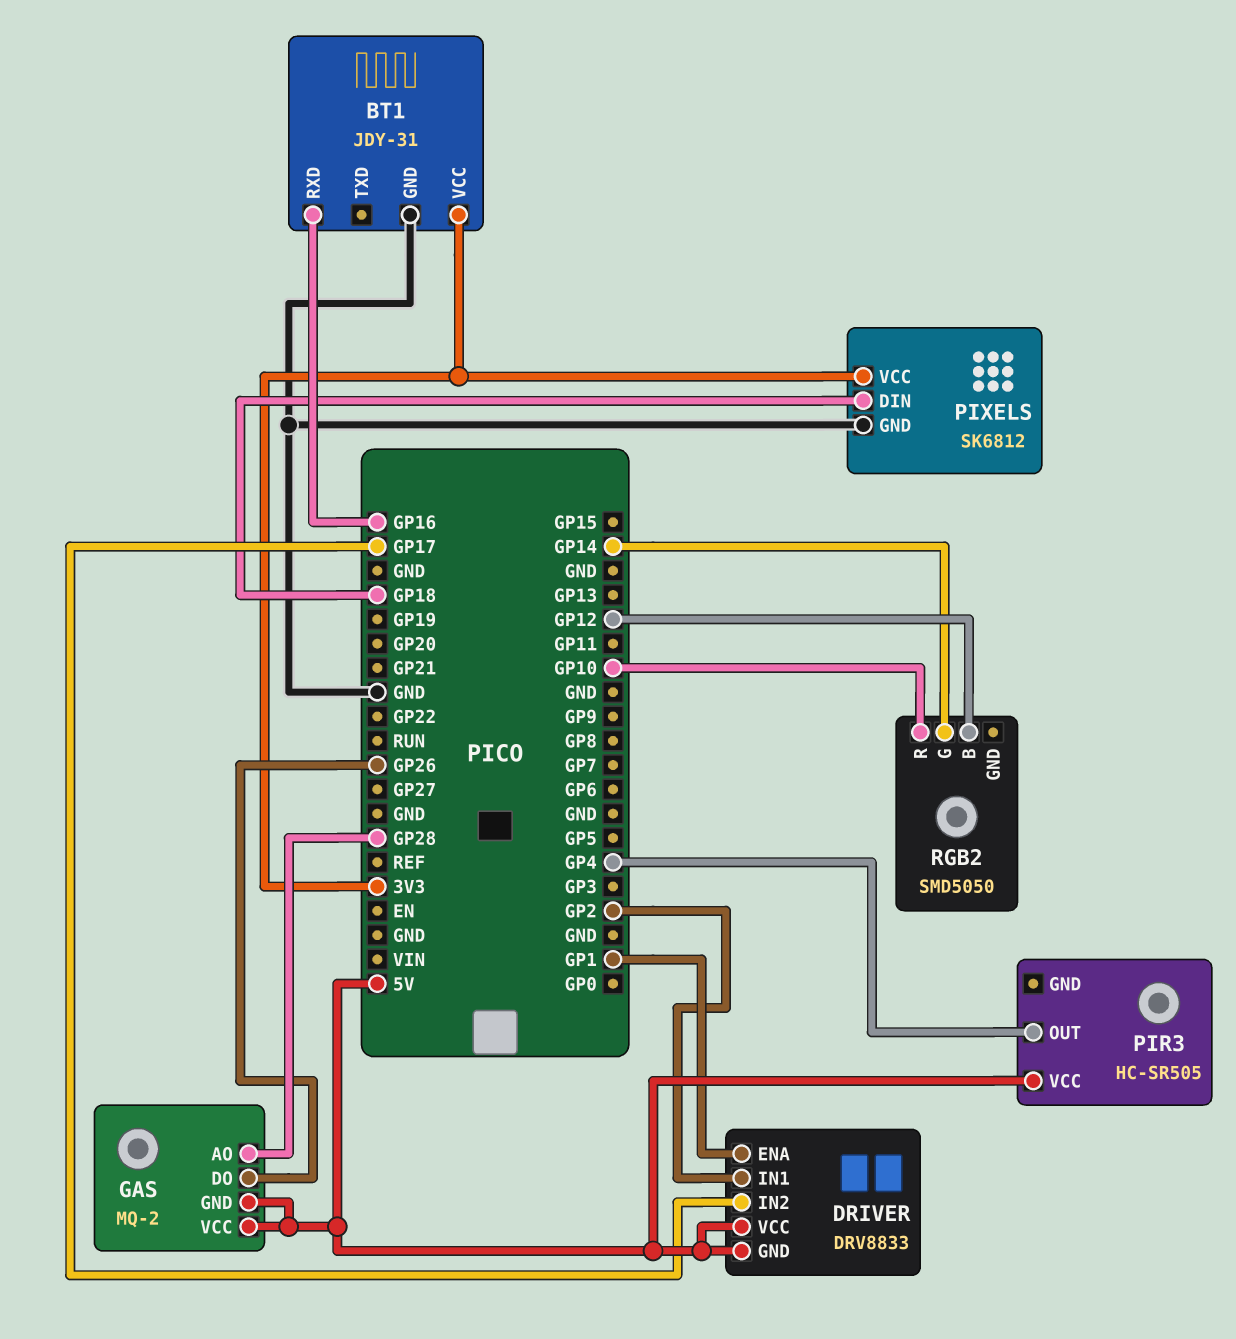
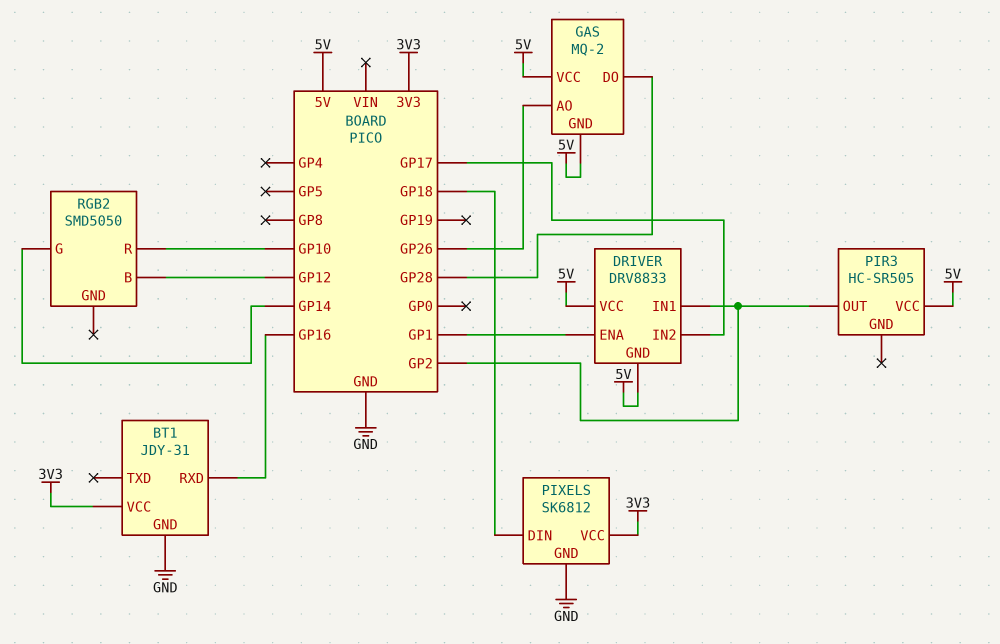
GAS pin AO: GP28 -> GP26
GAS pin DO: GP26 -> GP28
PIR3 pin OUT: GP4 -> GP2

